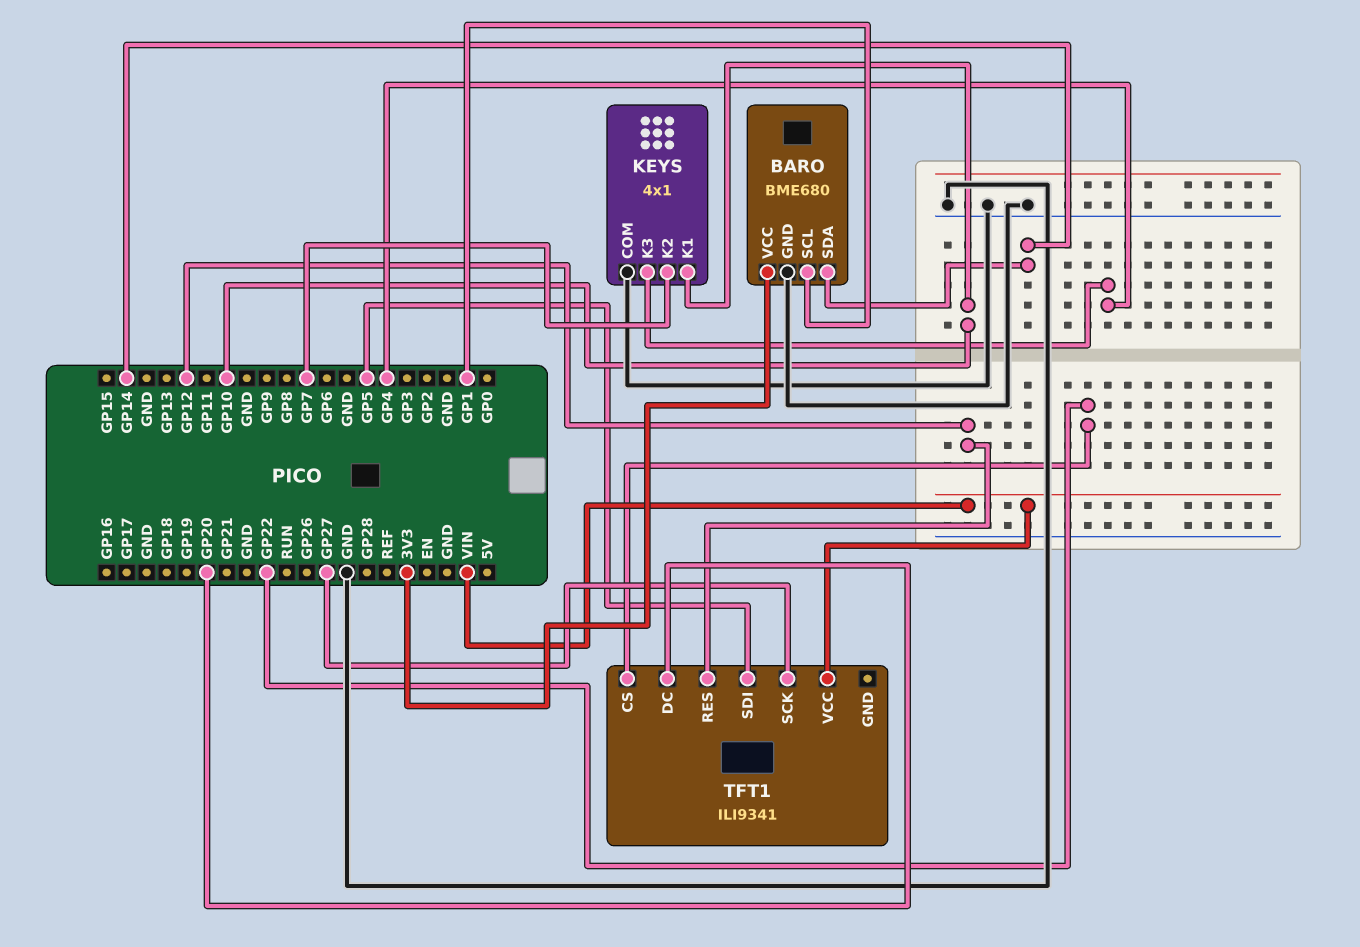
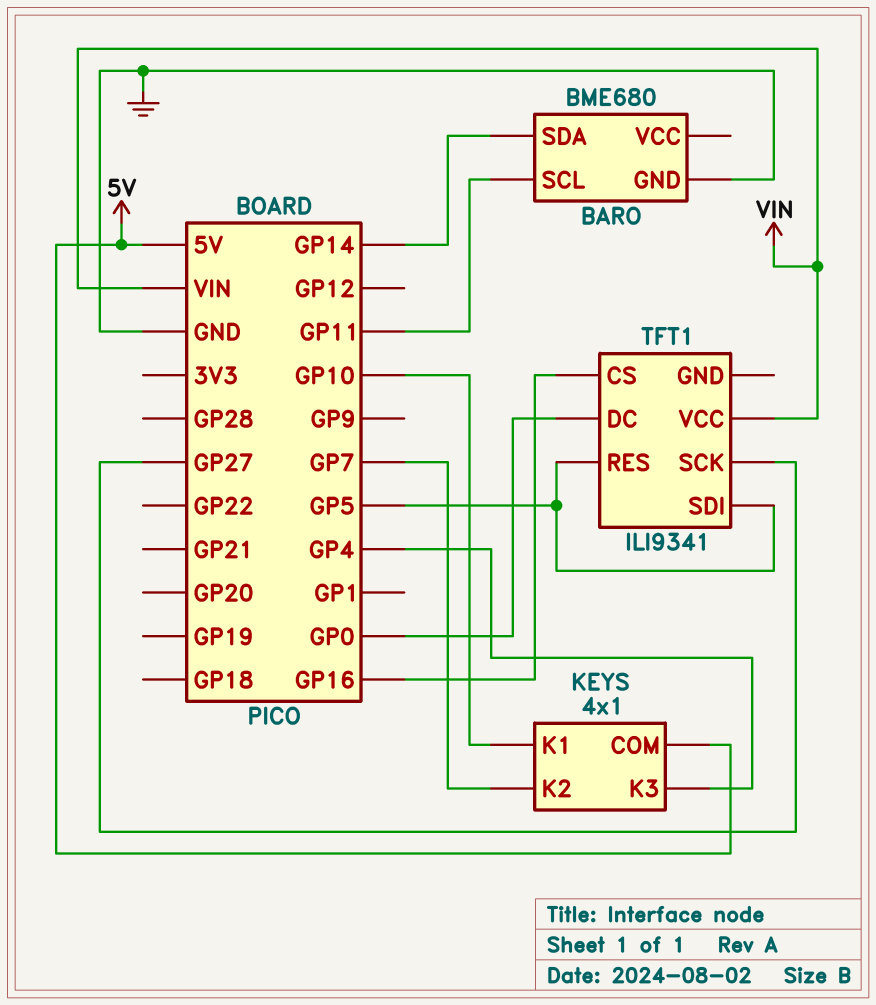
BARO pin SCL: GP1 -> GP11
BARO pin VCC: 3V3 -> none
KEYS pin COM: GND -> 5V
TFT1 pin CS: GP22 -> GP16
TFT1 pin DC: GP20 -> GP0
TFT1 pin RES: GP12 -> GP5

